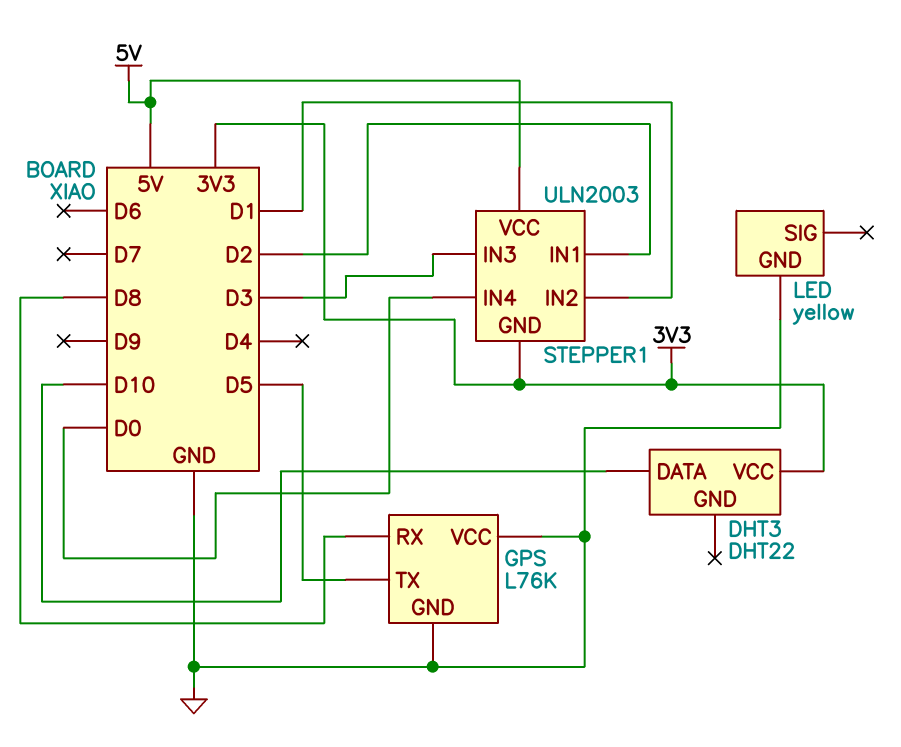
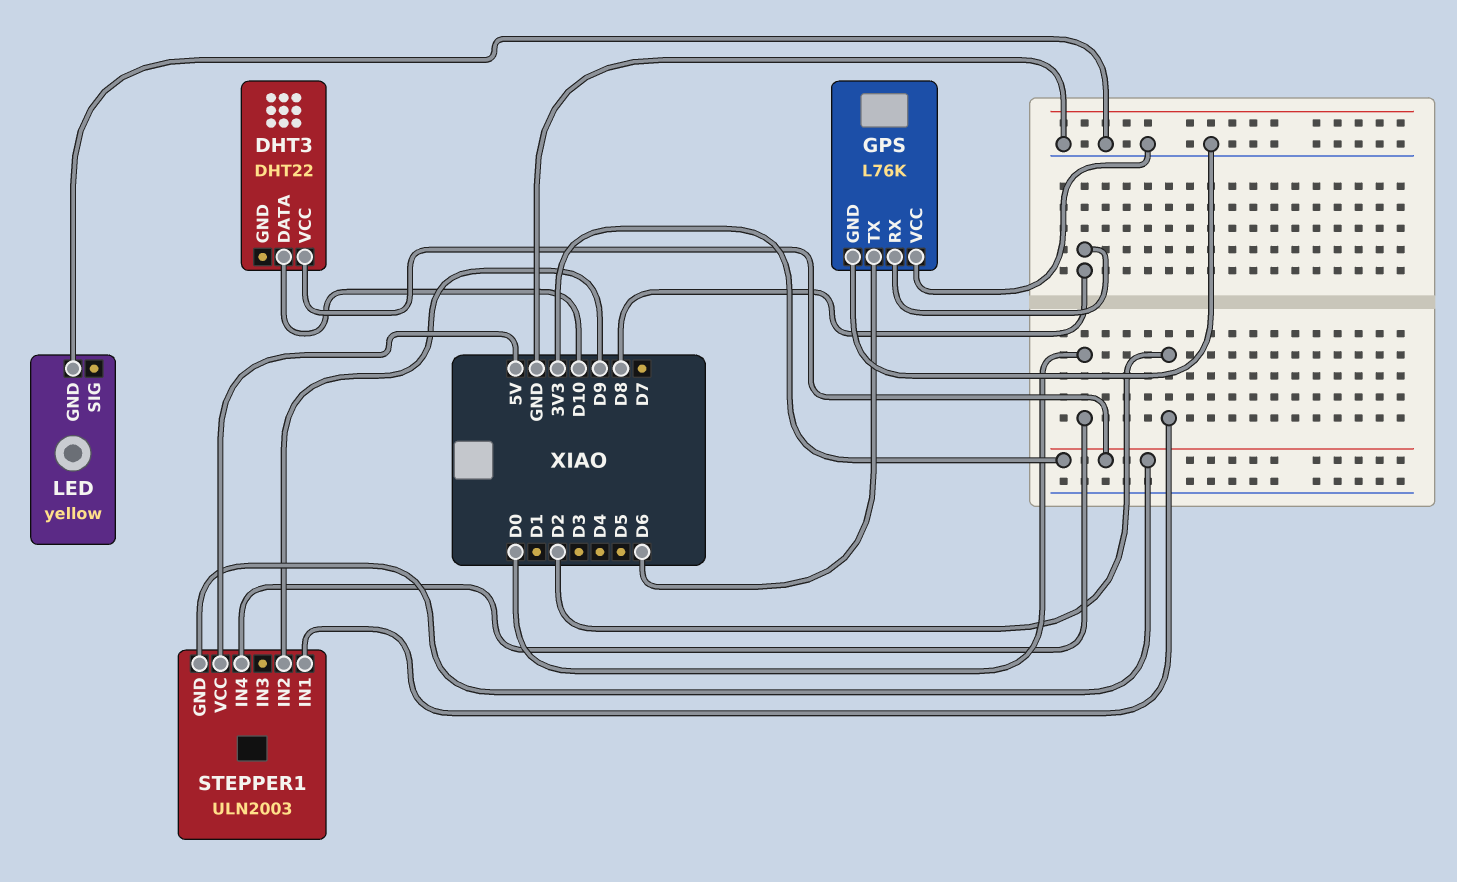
GPS pin TX: D5 -> D6
STEPPER1 pin IN2: D1 -> D9
STEPPER1 pin IN3: D3 -> none

